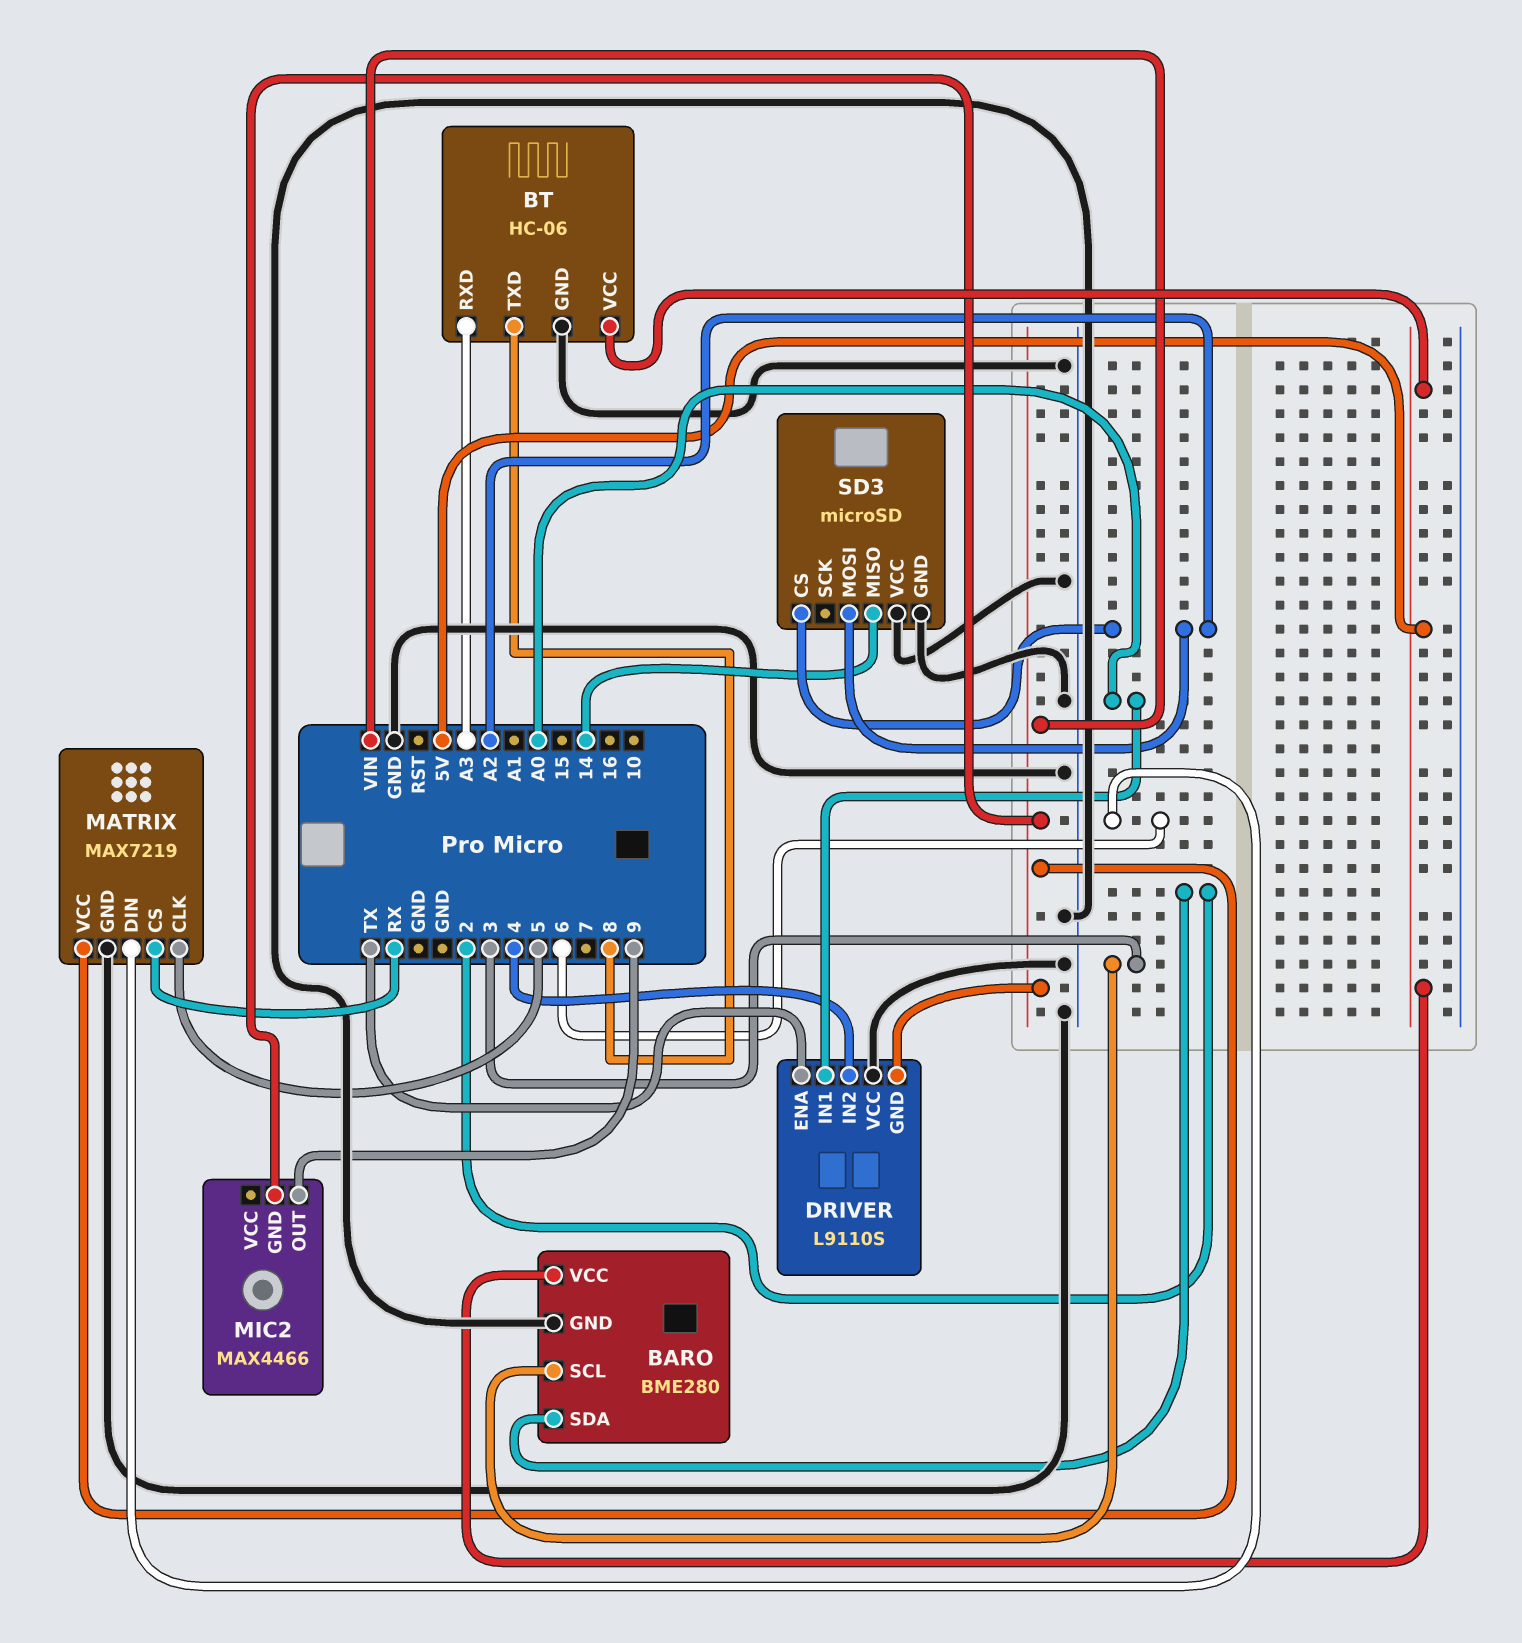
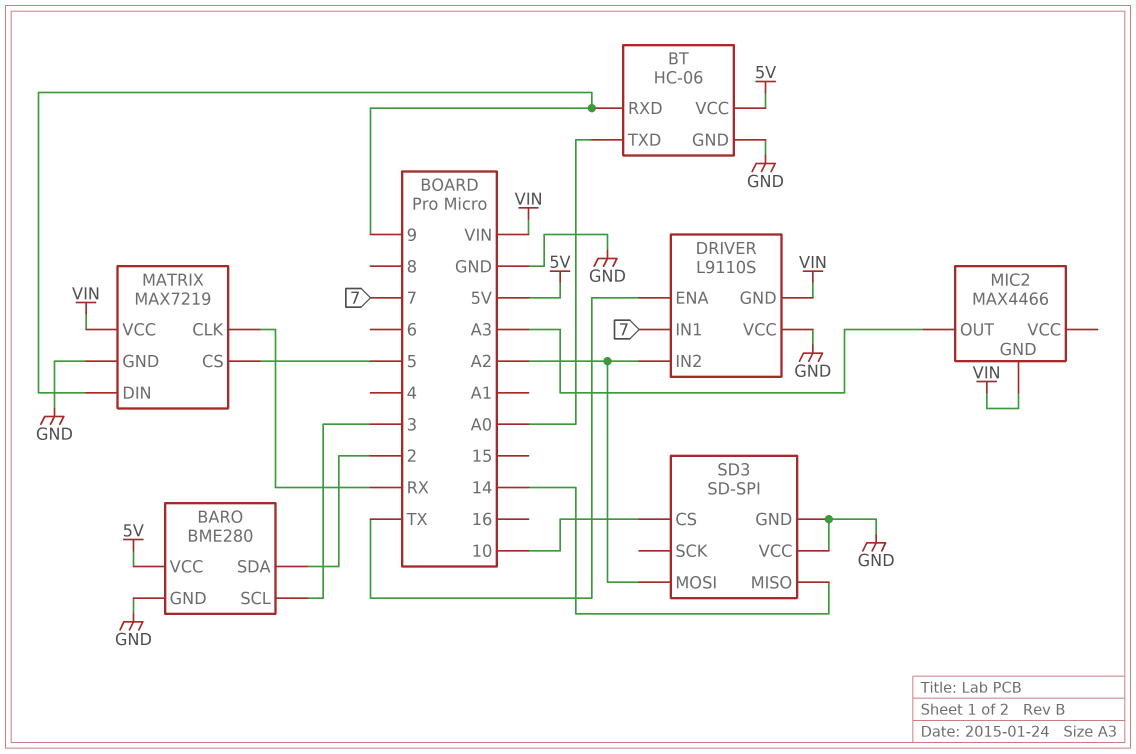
BT pin RXD: A3 -> 9
BT pin TXD: 8 -> A0
DRIVER pin IN1: A0 -> 7
DRIVER pin IN2: 4 -> A2
MATRIX pin CLK: 5 -> RX
MATRIX pin CS: RX -> 5
MATRIX pin DIN: 6 -> 9
MIC2 pin OUT: 9 -> A3
SD3: microSD -> SD-SPI
SD3 pin CS: A2 -> 10

